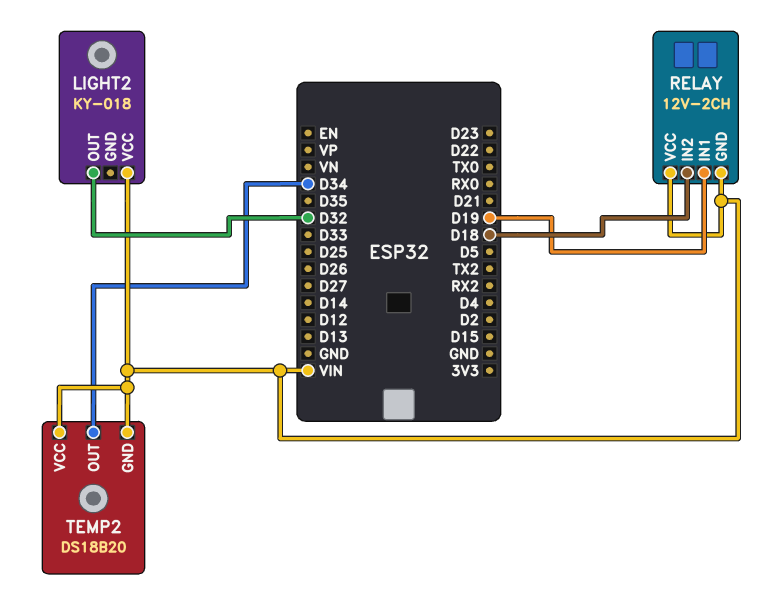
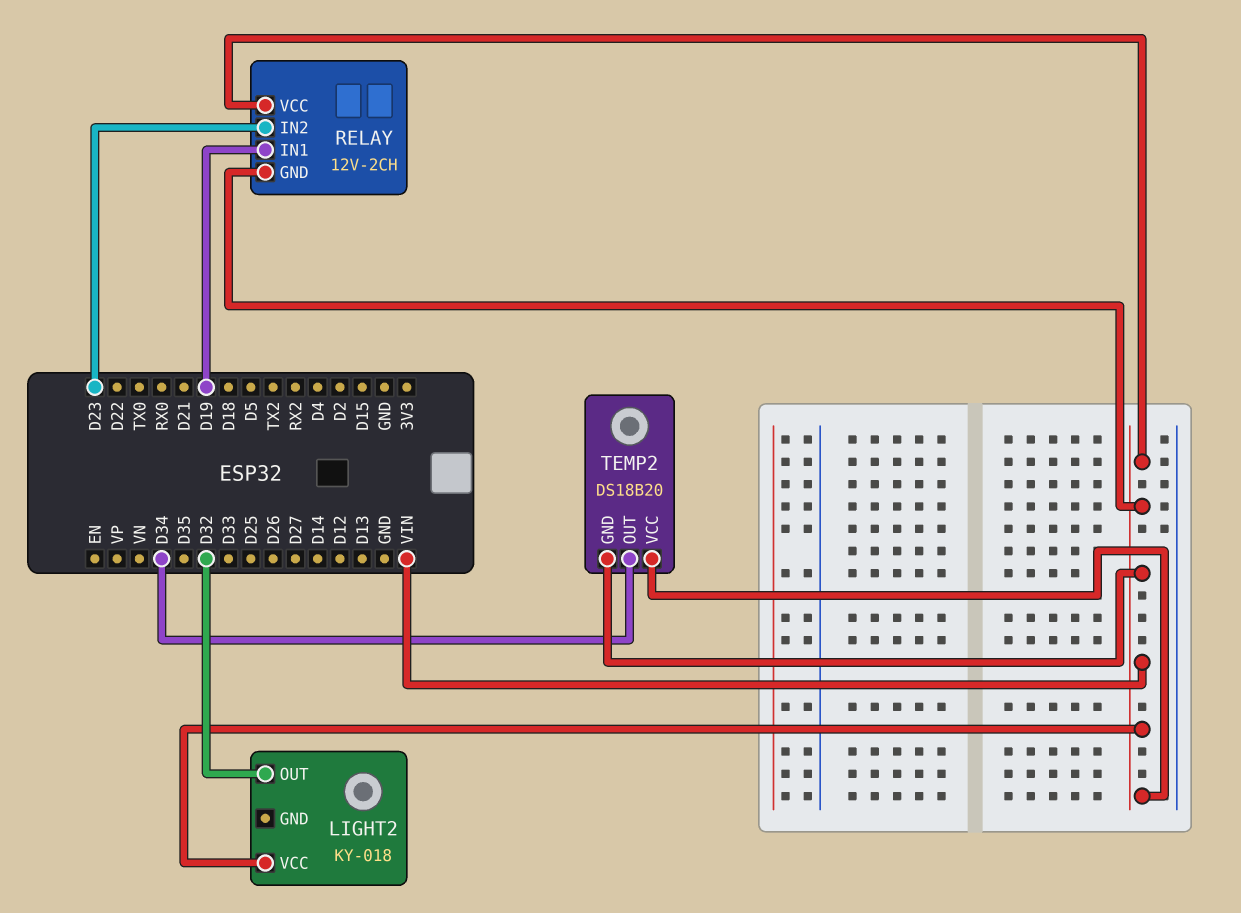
RELAY pin IN2: D18 -> D23

